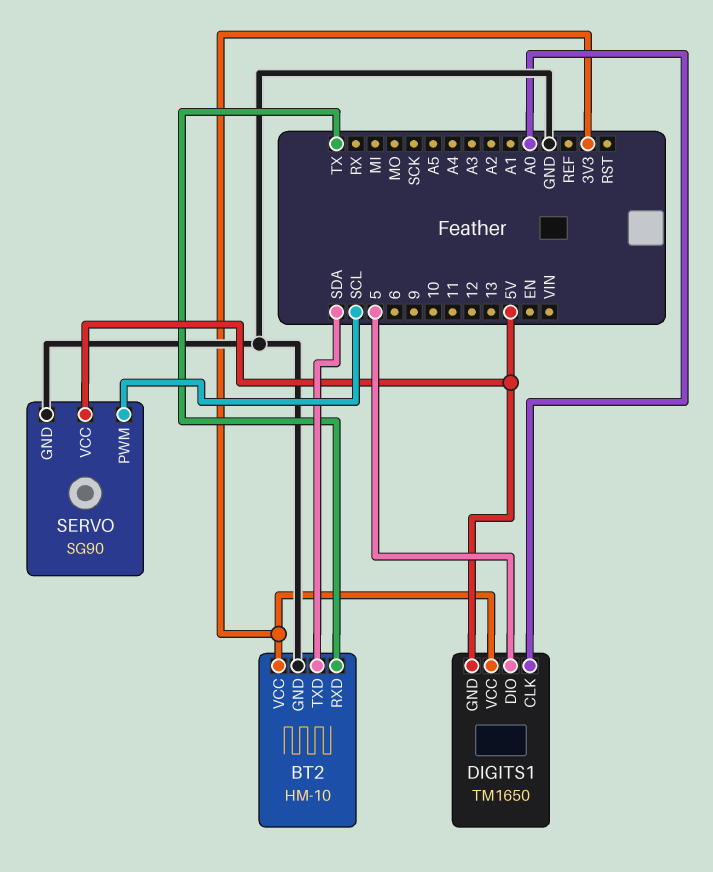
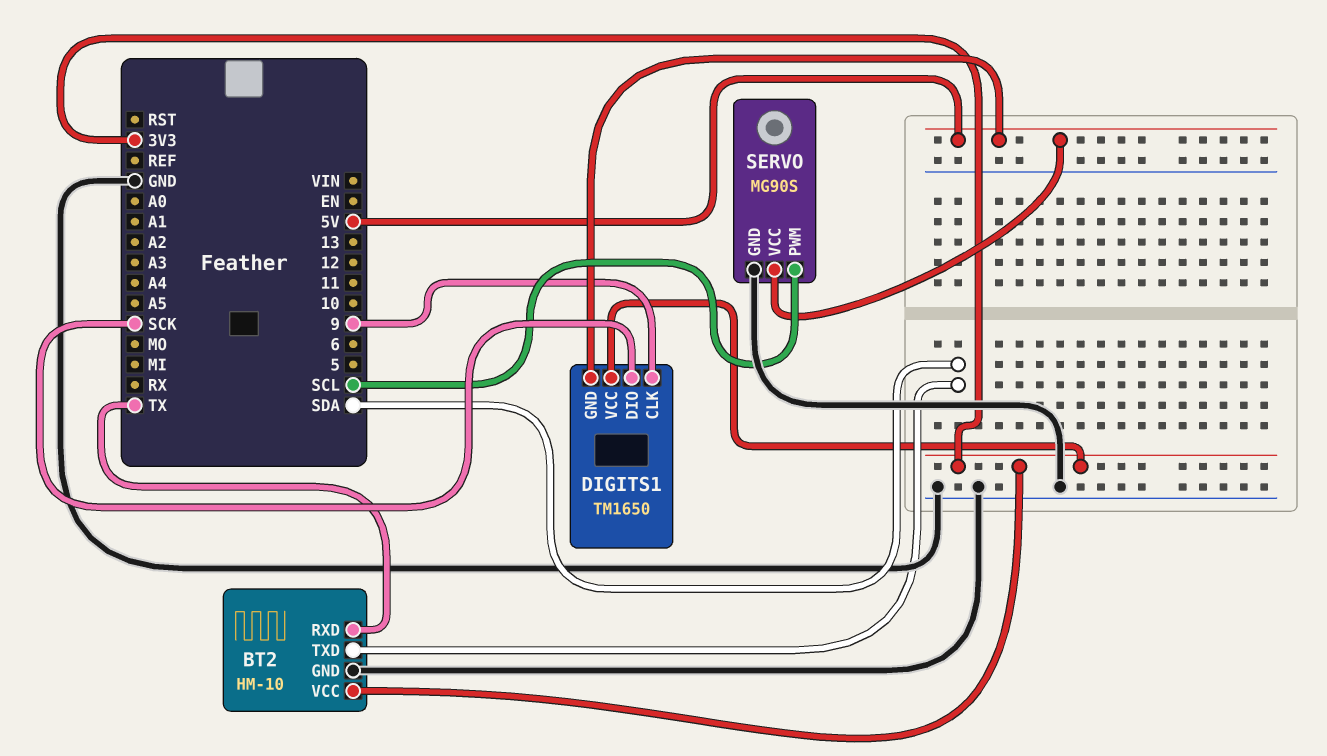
DIGITS1 pin CLK: A0 -> 9
DIGITS1 pin DIO: 5 -> SCK
SERVO: SG90 -> MG90S

